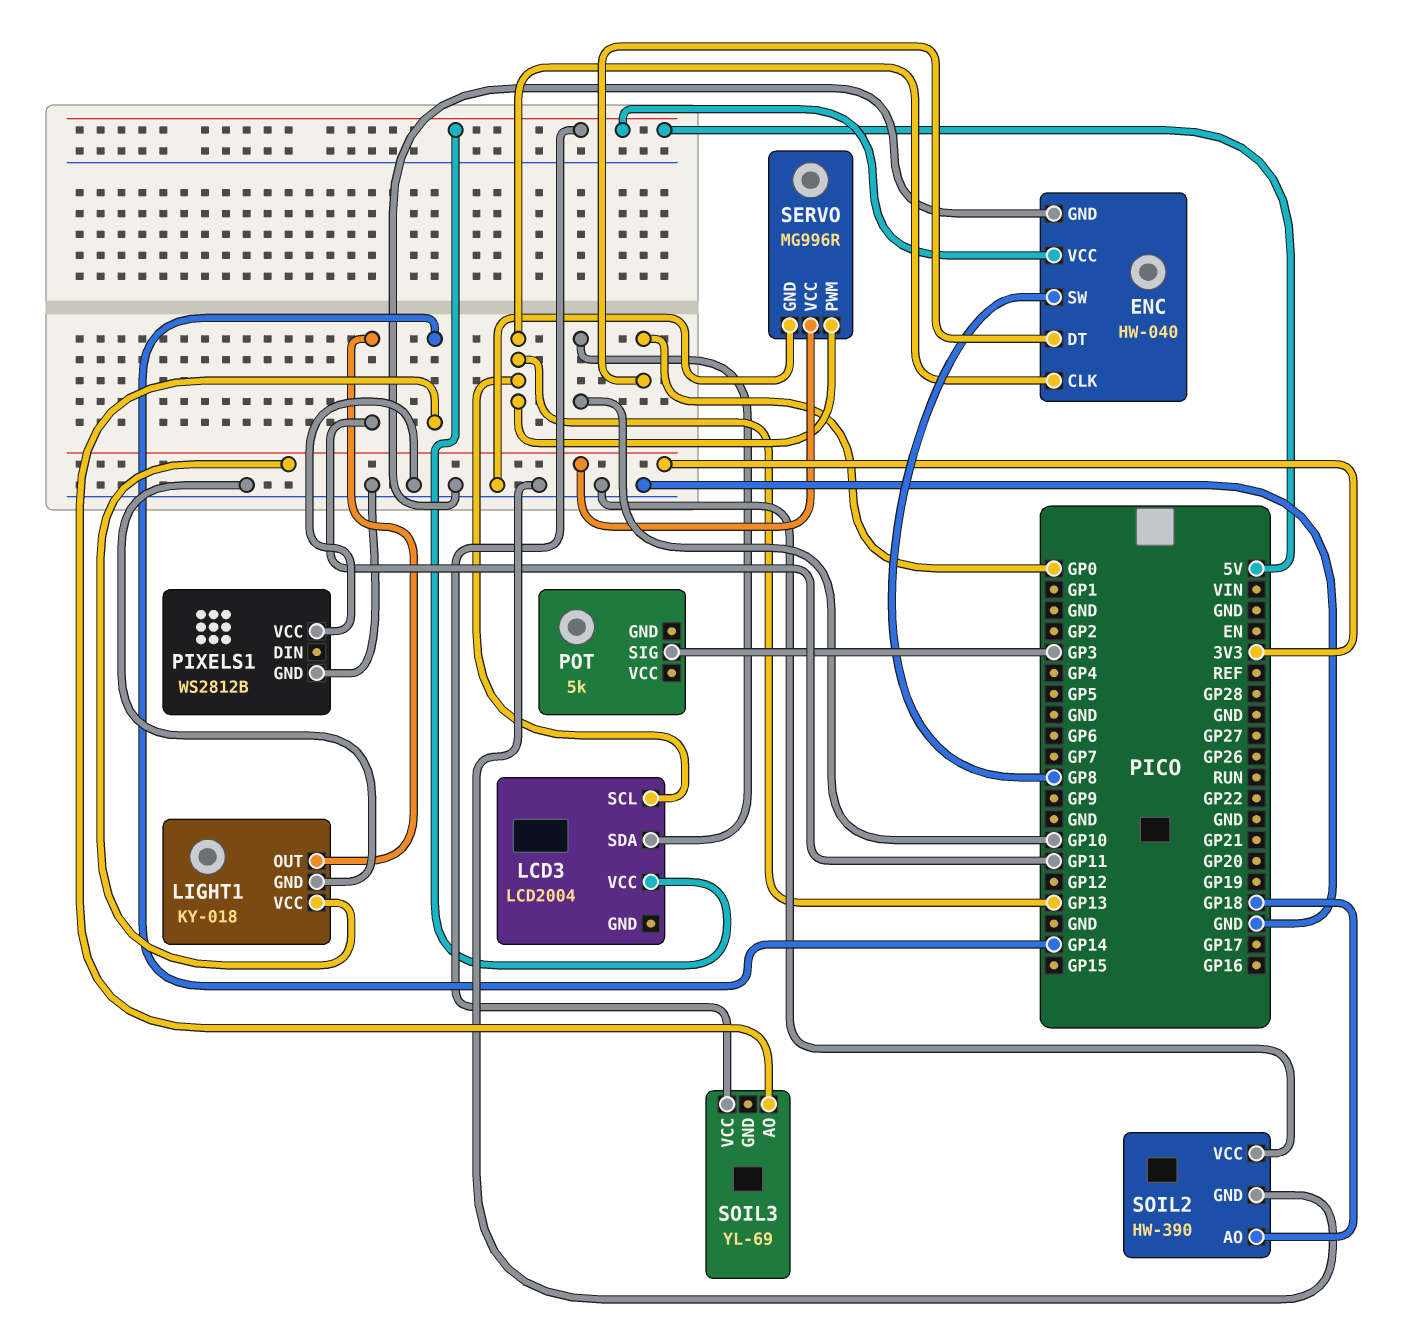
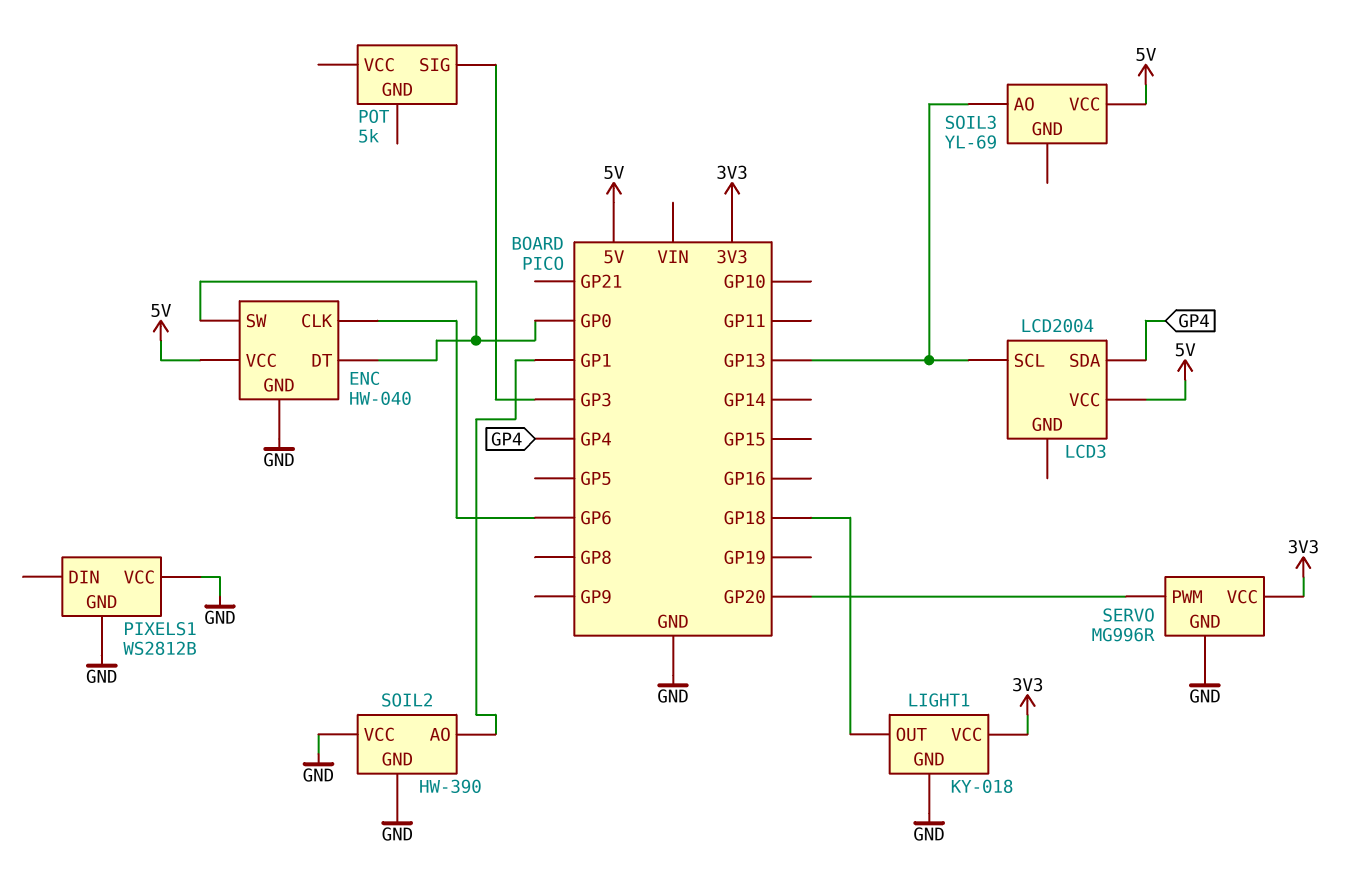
ENC pin CLK: GP13 -> GP6
ENC pin SW: GP8 -> GP0
LCD3 pin SDA: GP10 -> GP4
LIGHT1 pin OUT: GP11 -> GP18
SERVO pin PWM: GP13 -> GP20
SOIL2 pin AO: GP18 -> GP1
SOIL3 pin AO: GP14 -> GP13

